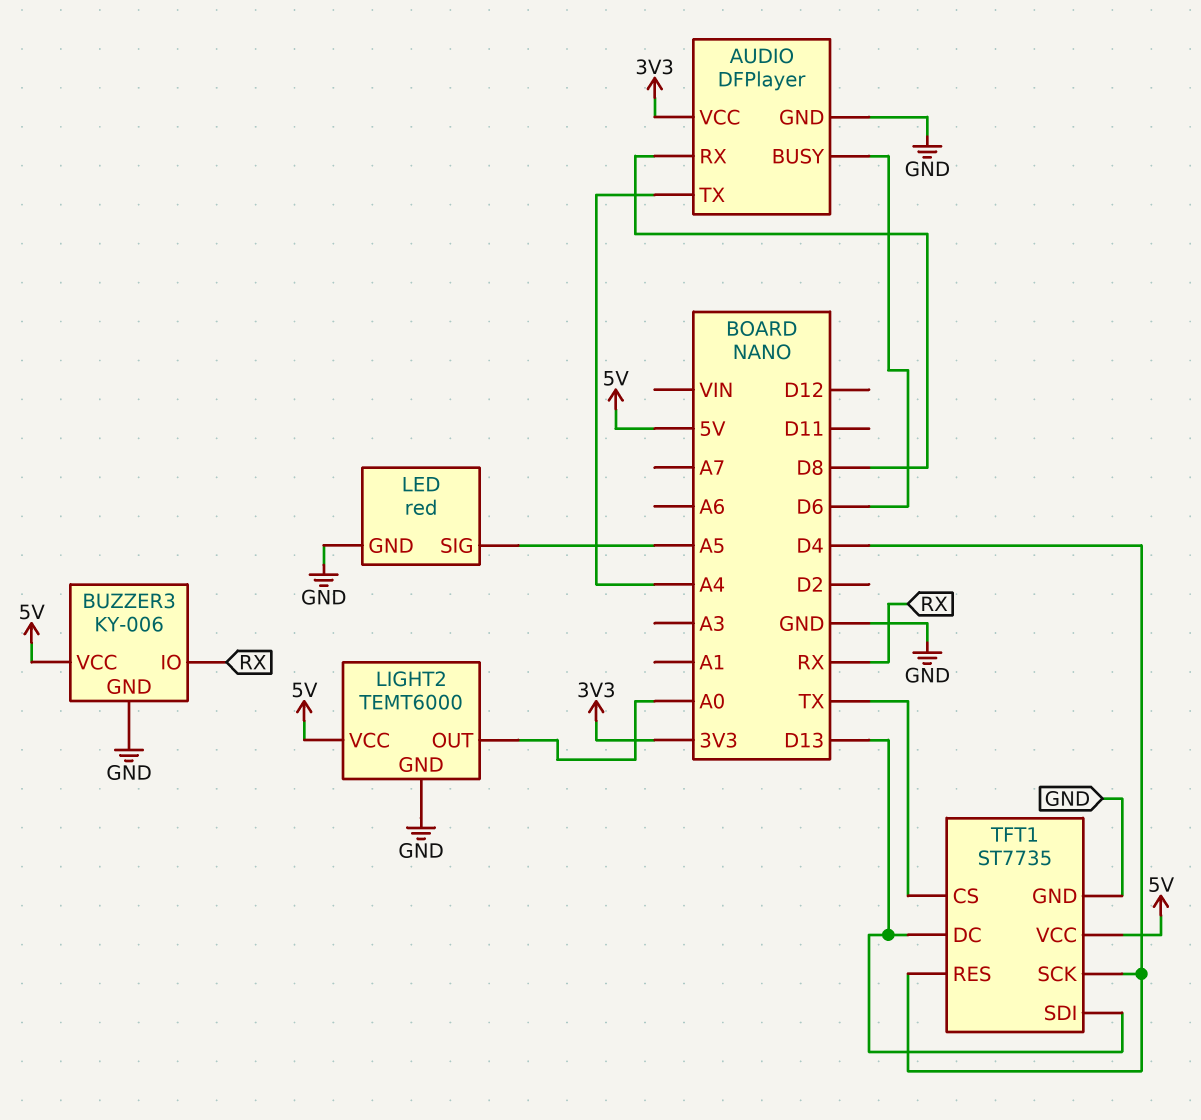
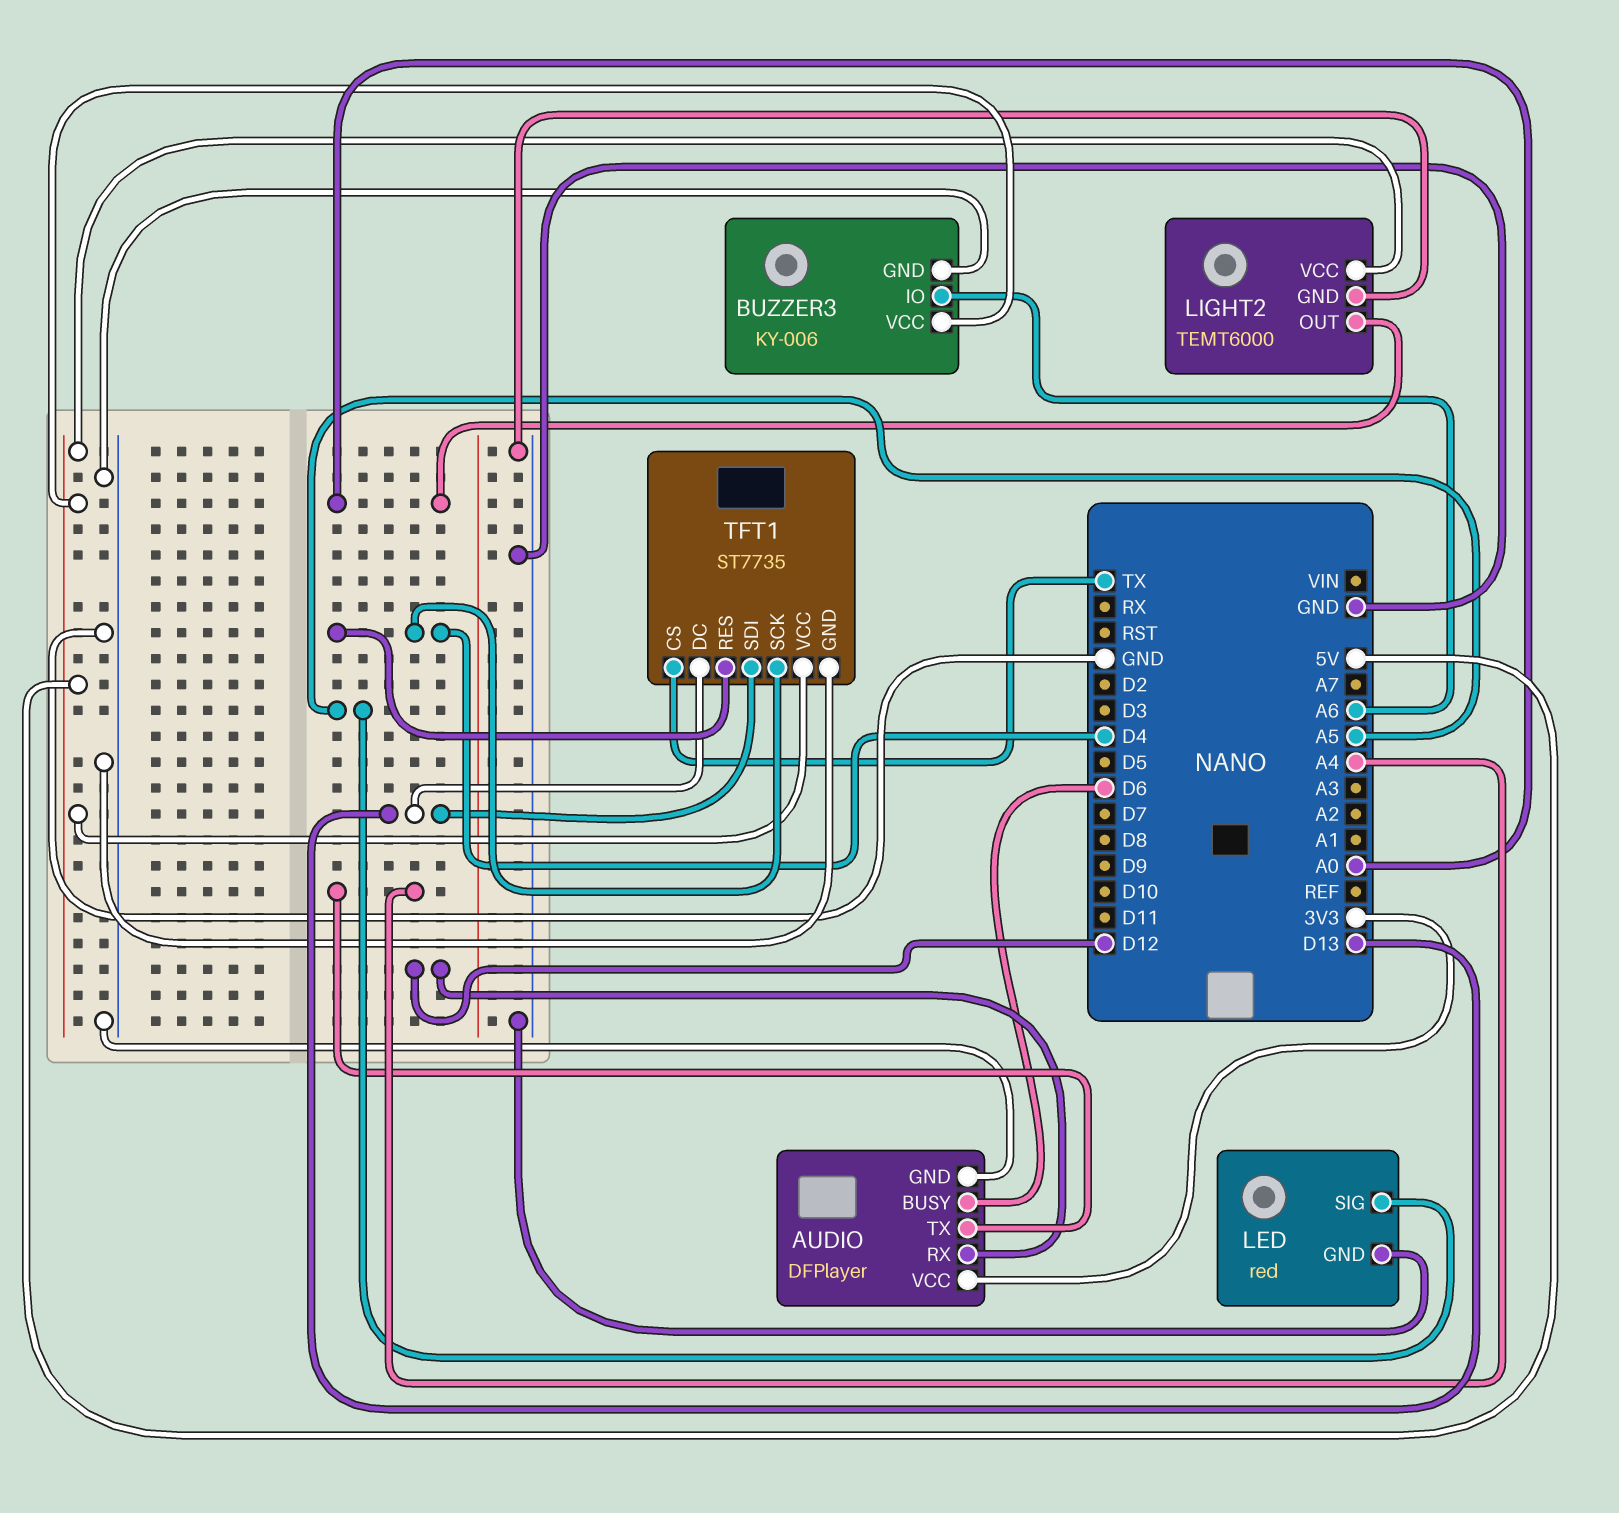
AUDIO pin RX: D8 -> D12
BUZZER3 pin IO: RX -> A6

